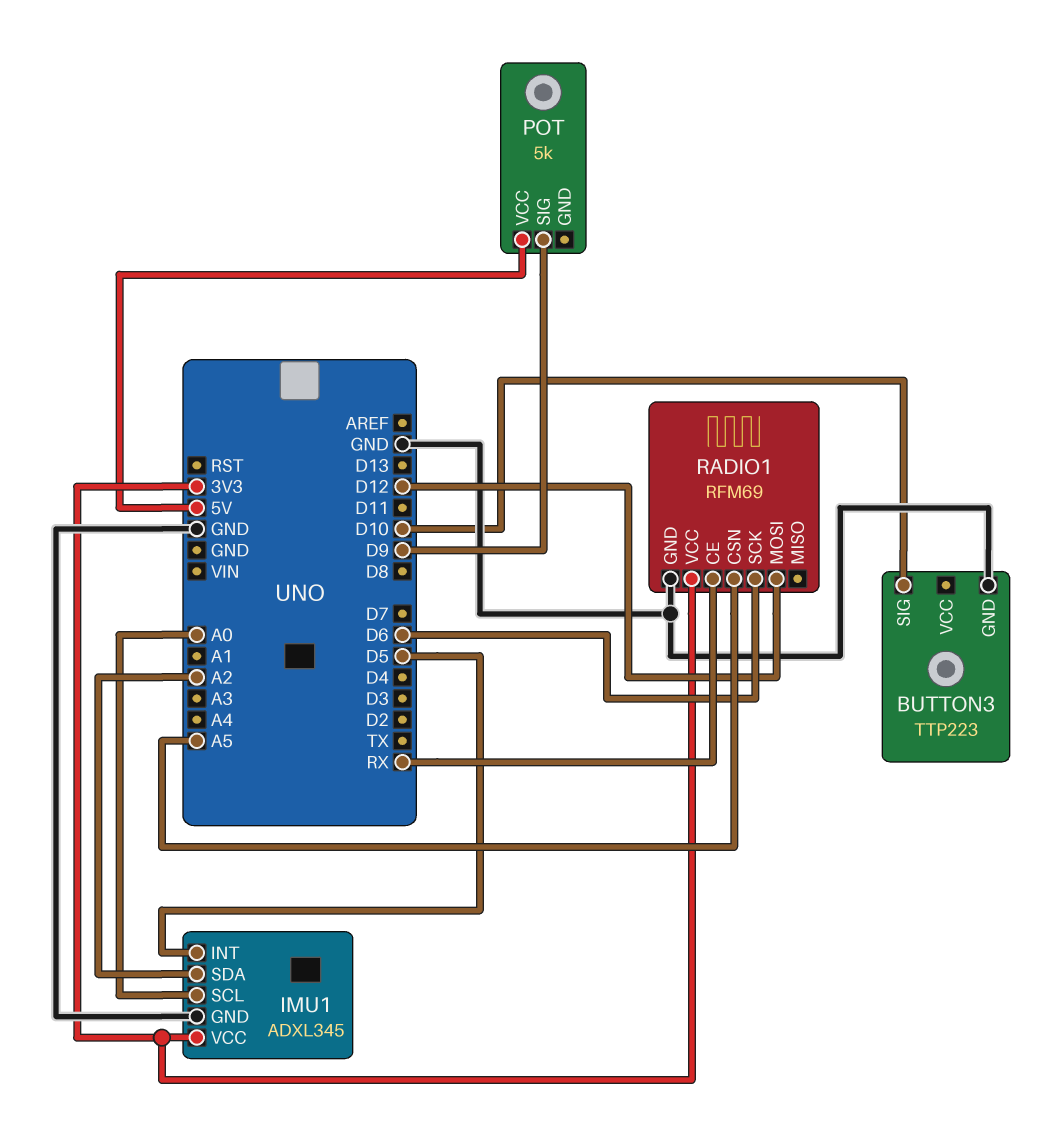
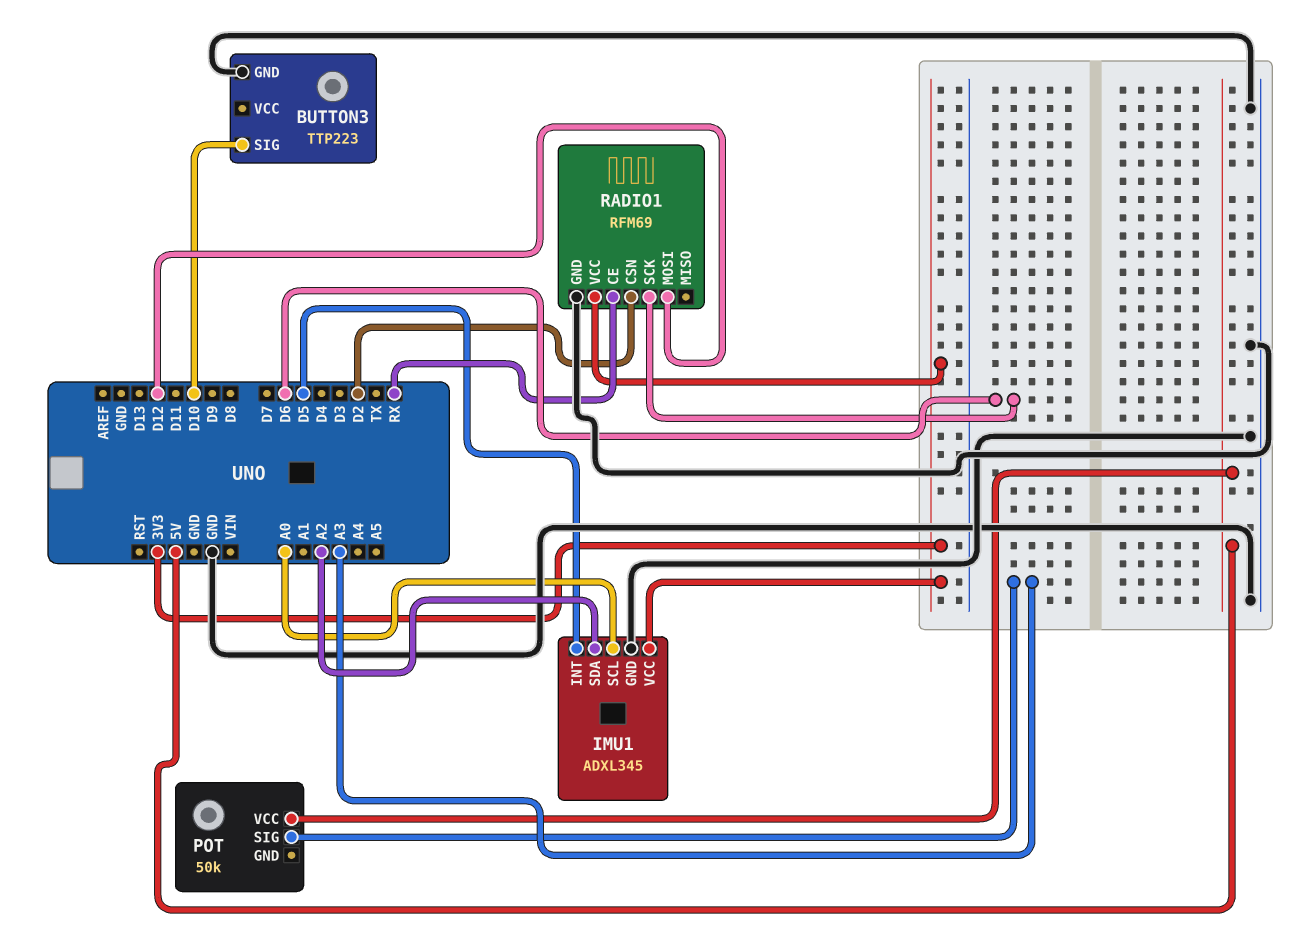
POT: 5k -> 50k
POT pin SIG: D9 -> A3
RADIO1 pin CSN: A5 -> D2

